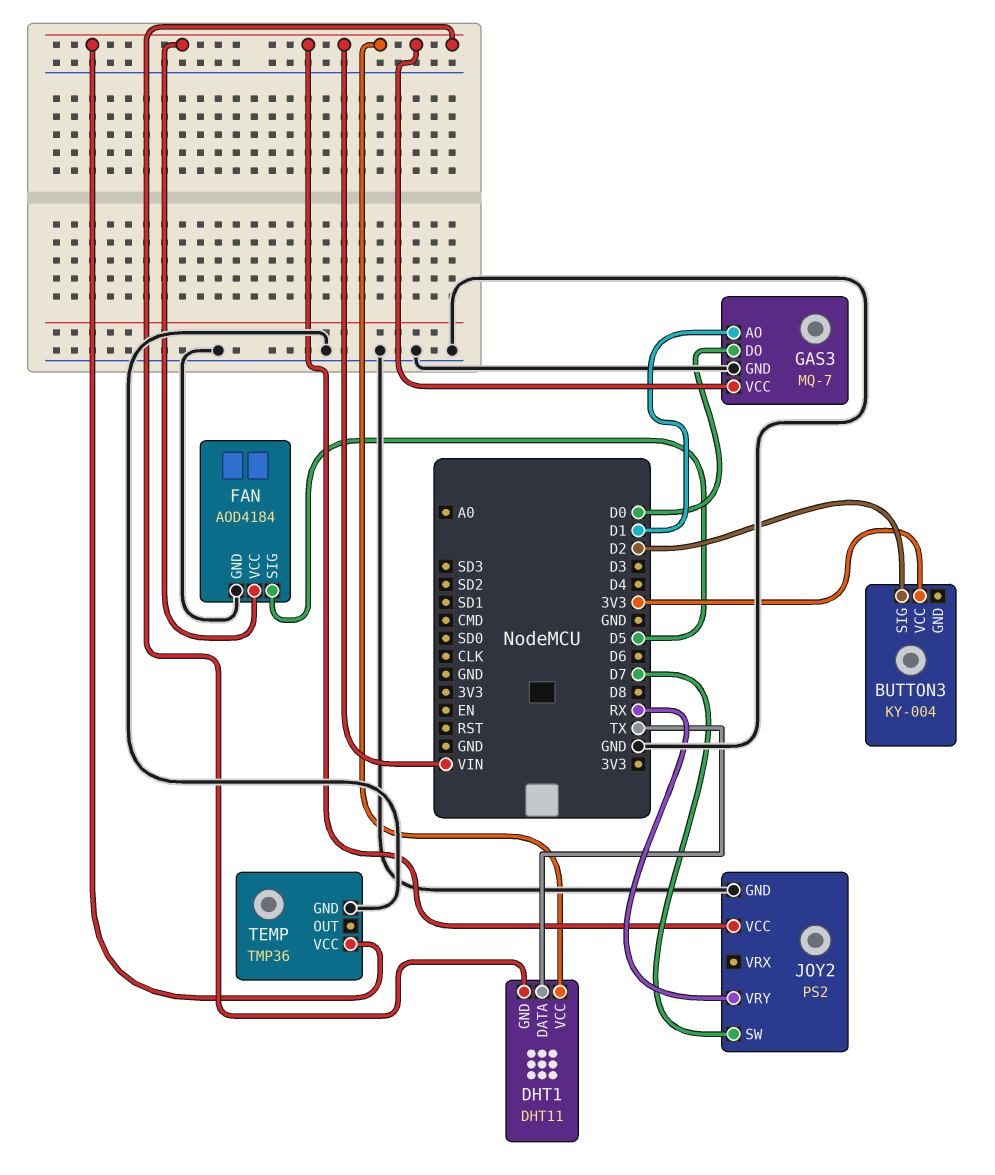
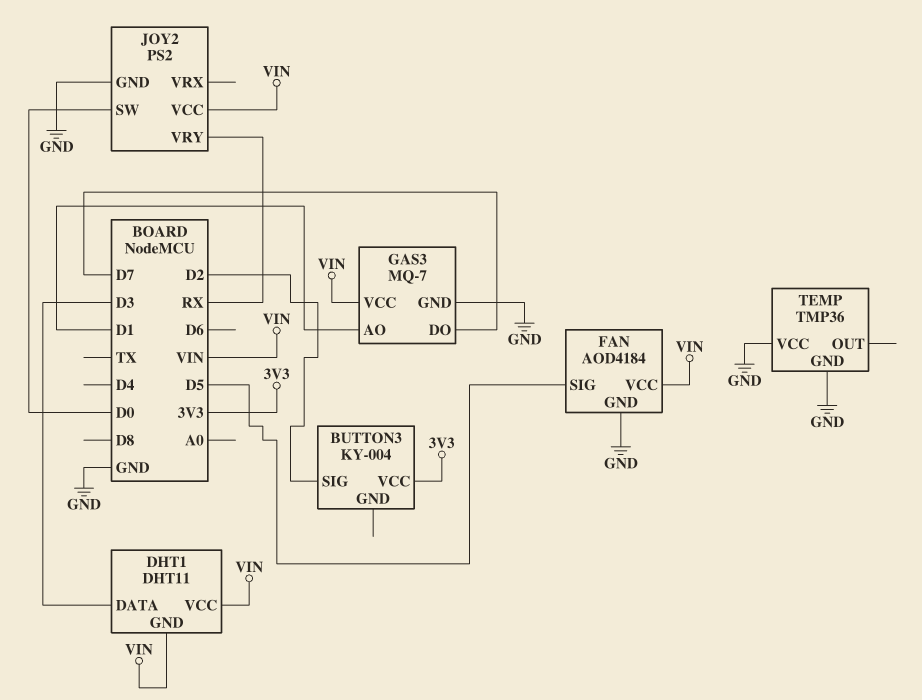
DHT1 pin DATA: TX -> D3
GAS3 pin DO: D0 -> D7
JOY2 pin SW: D7 -> D0
TEMP pin VCC: VIN -> GND

